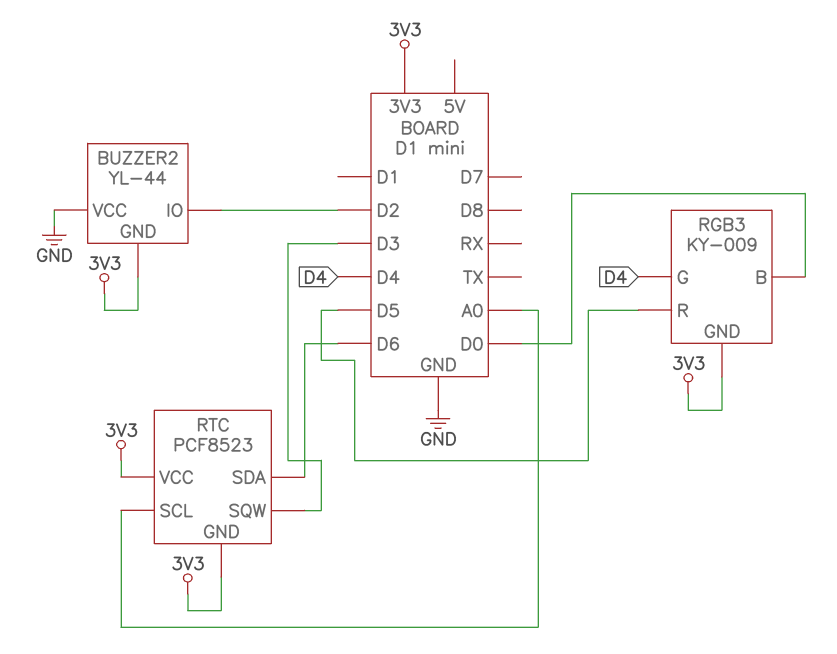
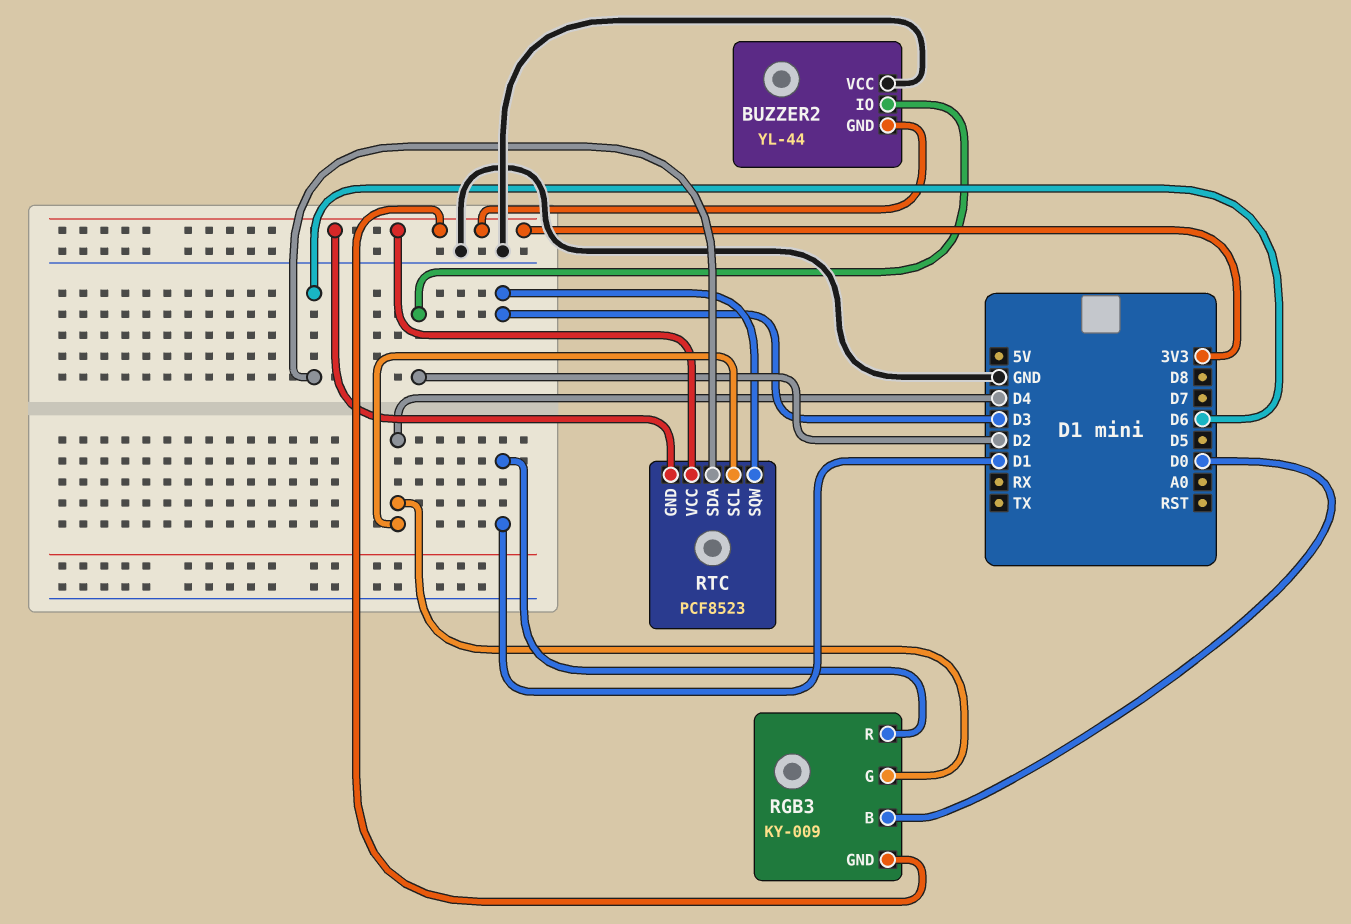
RGB3 pin R: D5 -> D1
RTC pin SCL: A0 -> D4

